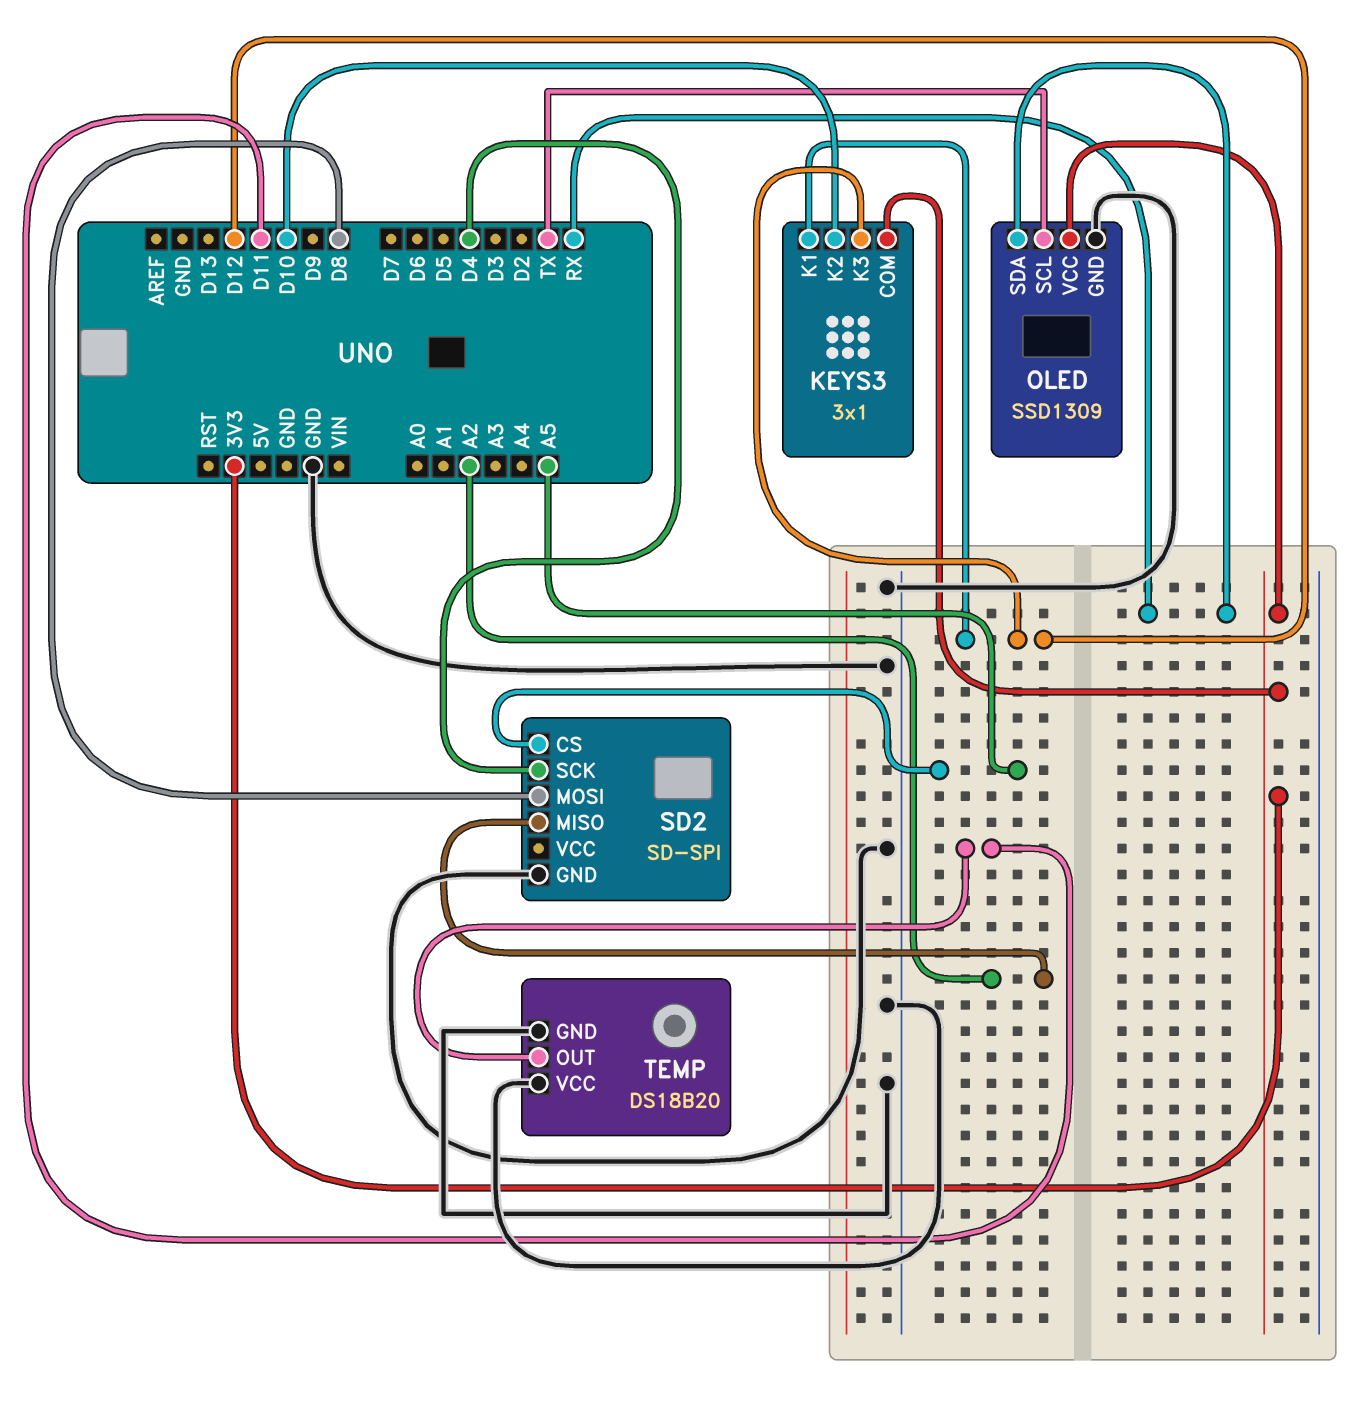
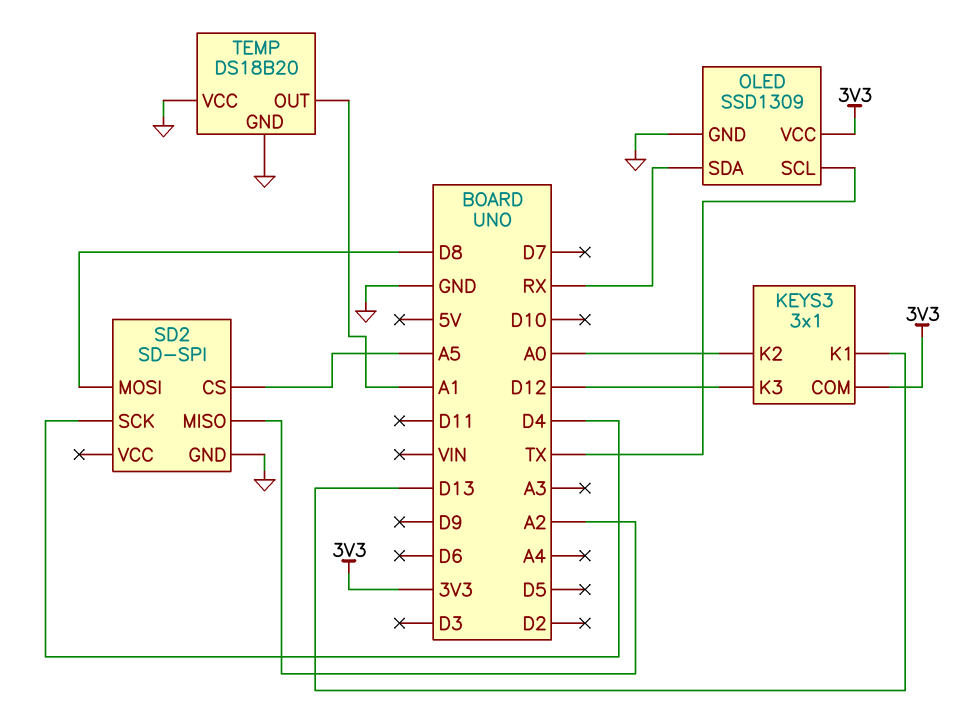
KEYS3 pin K1: D12 -> D13
KEYS3 pin K2: D10 -> A0
TEMP pin OUT: D11 -> A1

